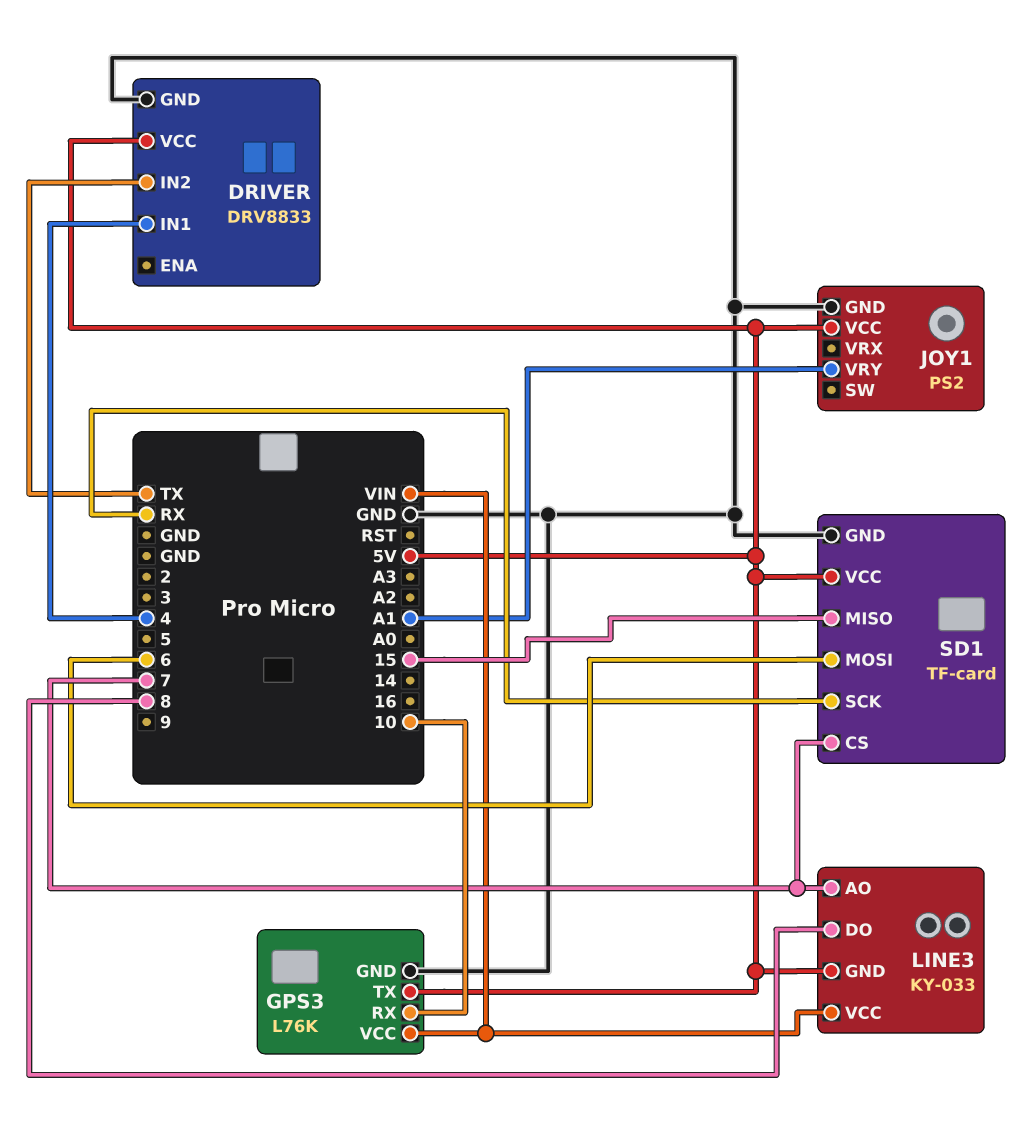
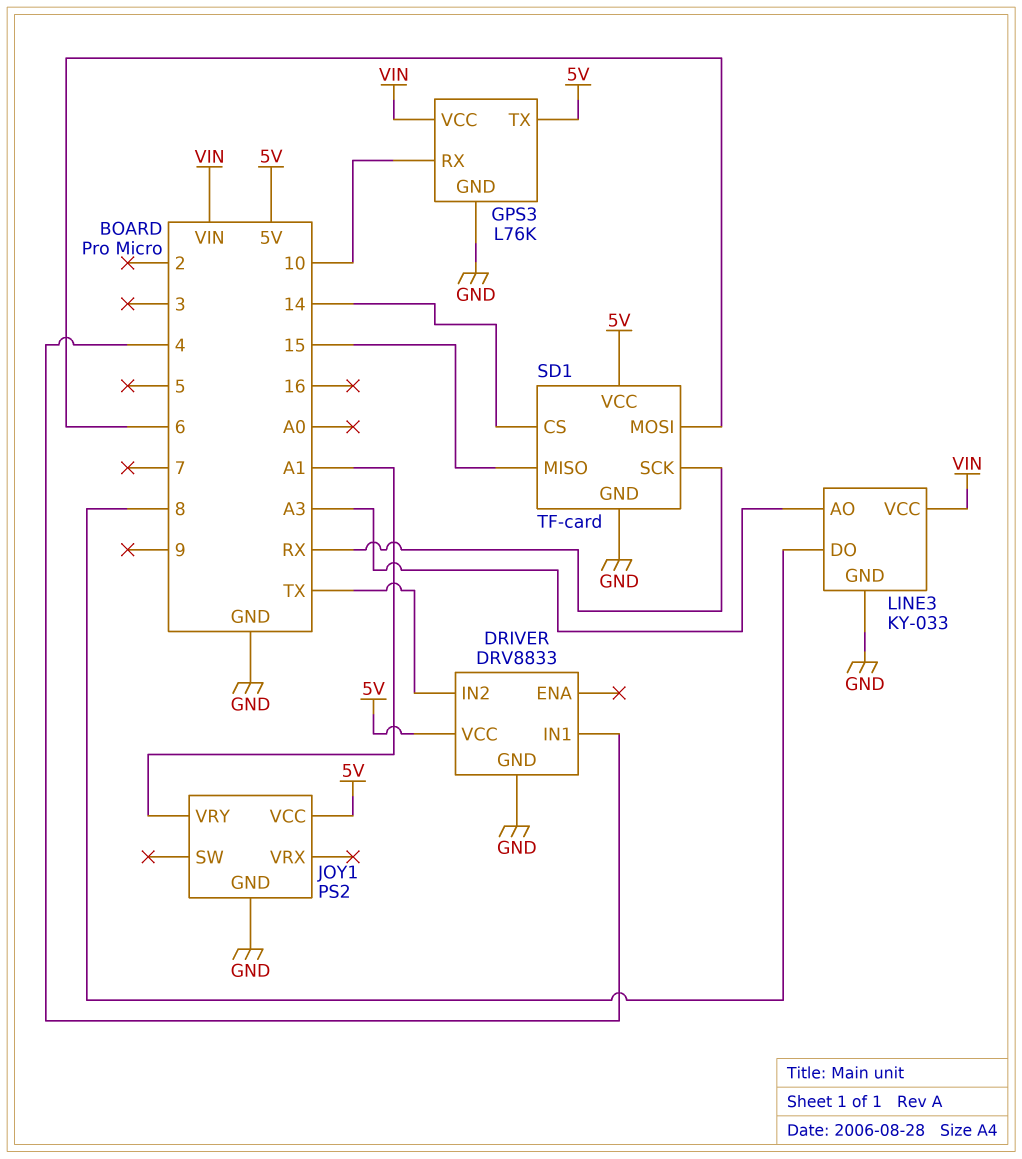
LINE3 pin AO: 7 -> A3
LINE3 pin GND: 5V -> GND
SD1 pin CS: 7 -> 14

